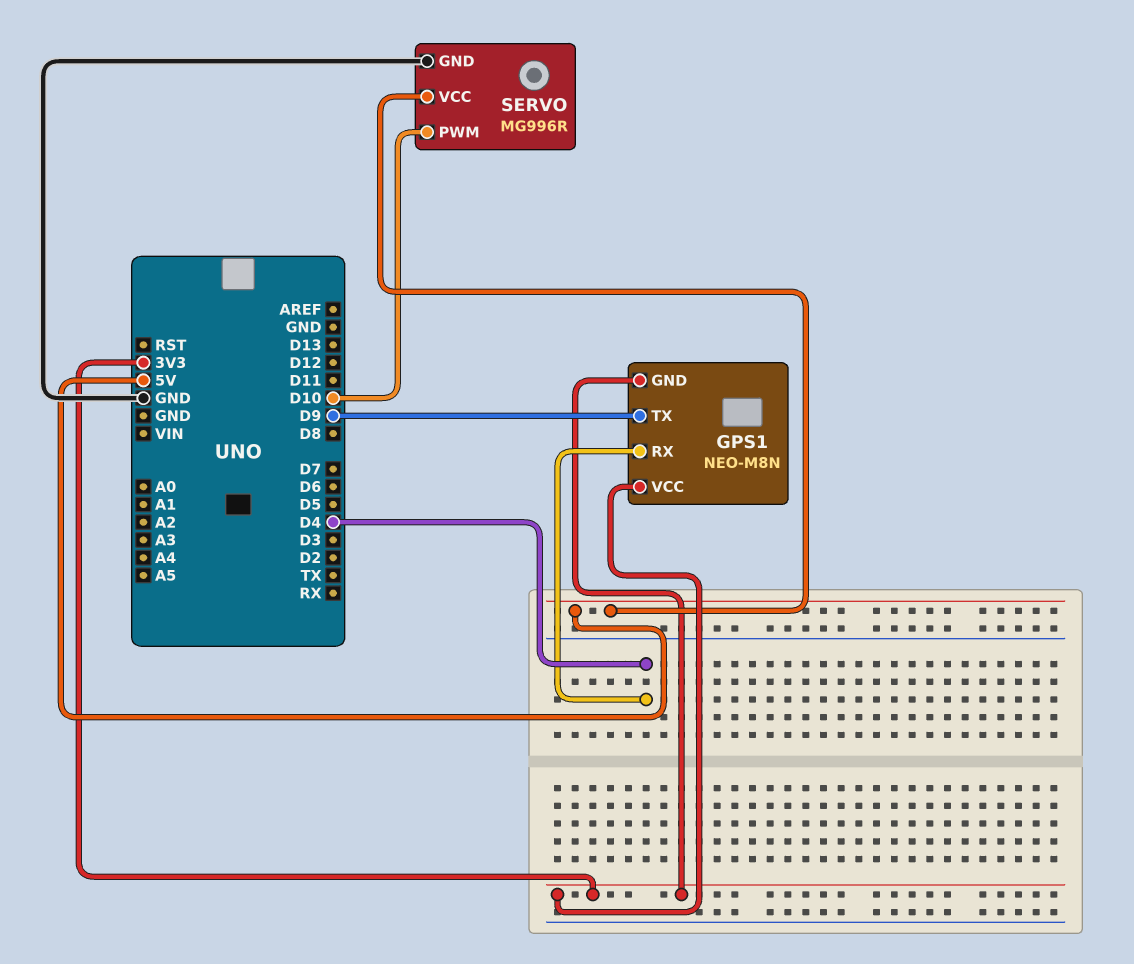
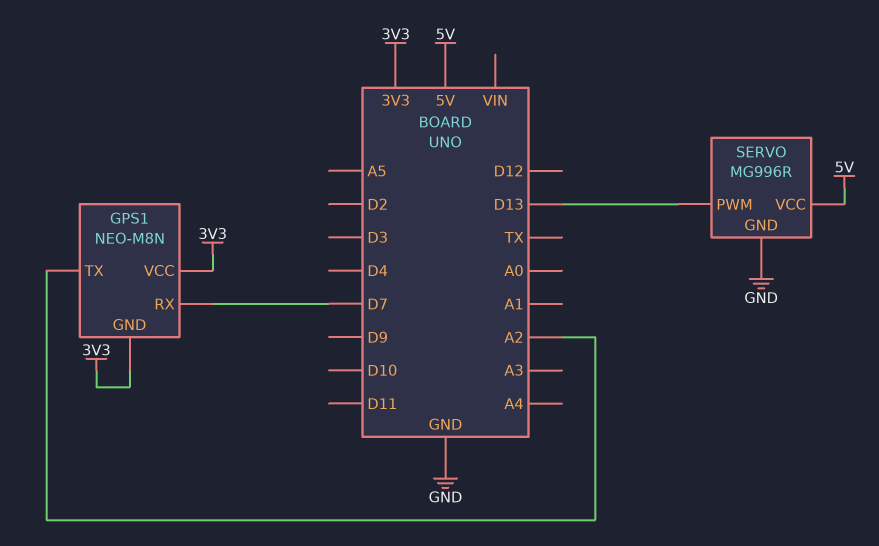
GPS1 pin RX: D4 -> D7
GPS1 pin TX: D9 -> A2
SERVO pin PWM: D10 -> D13

